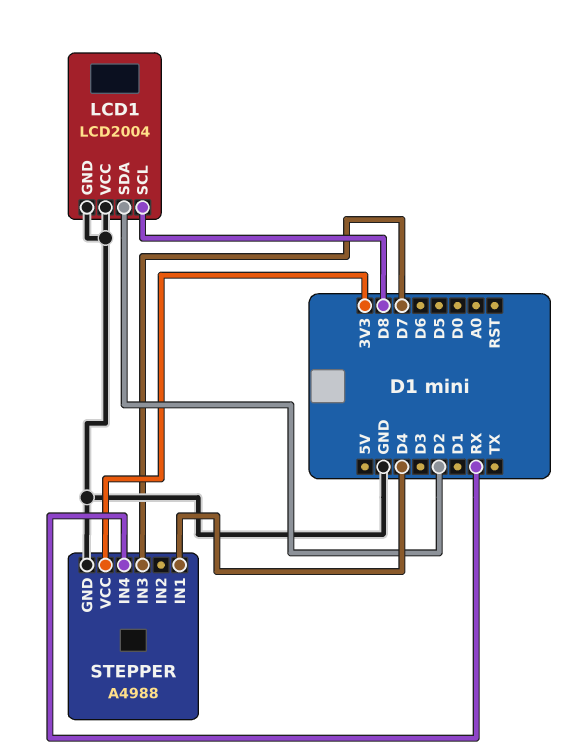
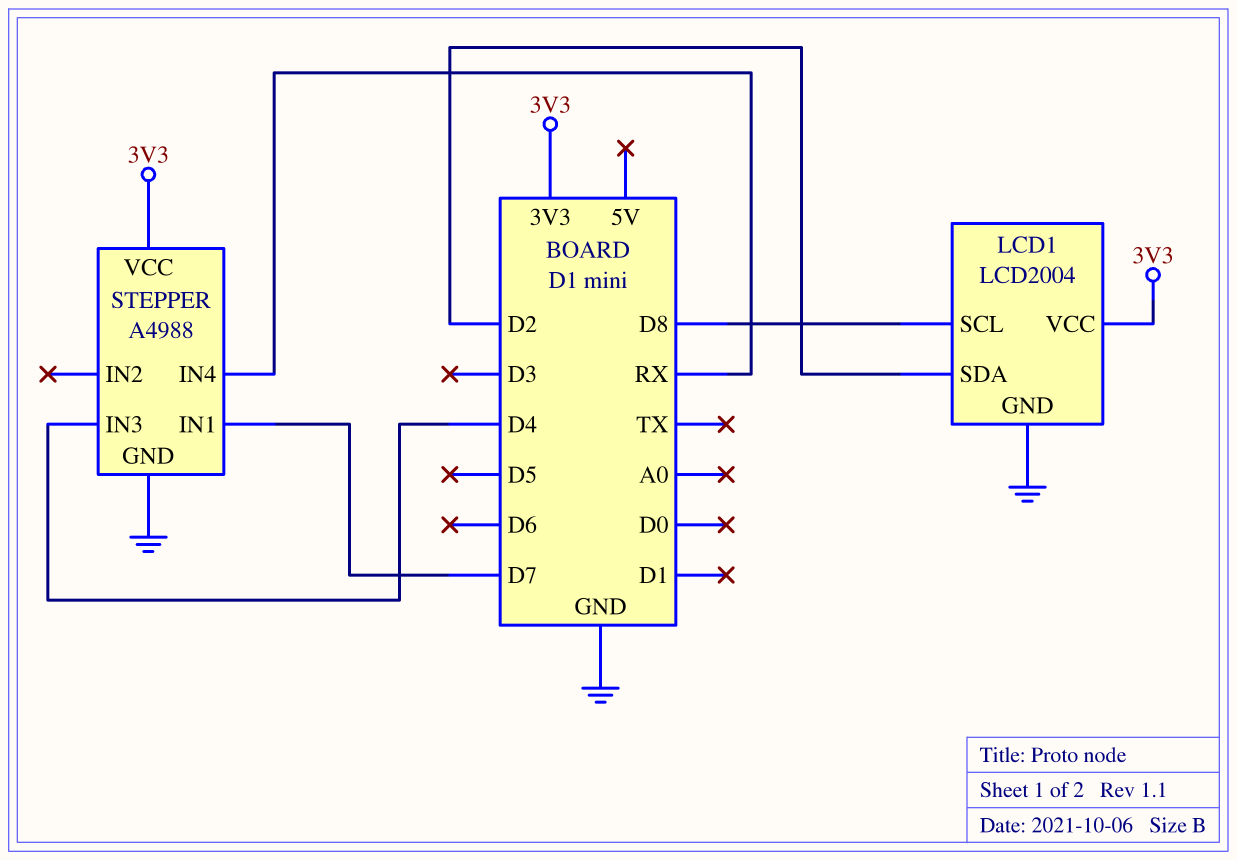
LCD1 pin VCC: GND -> 3V3
STEPPER pin IN1: D4 -> D7
STEPPER pin IN3: D7 -> D4

